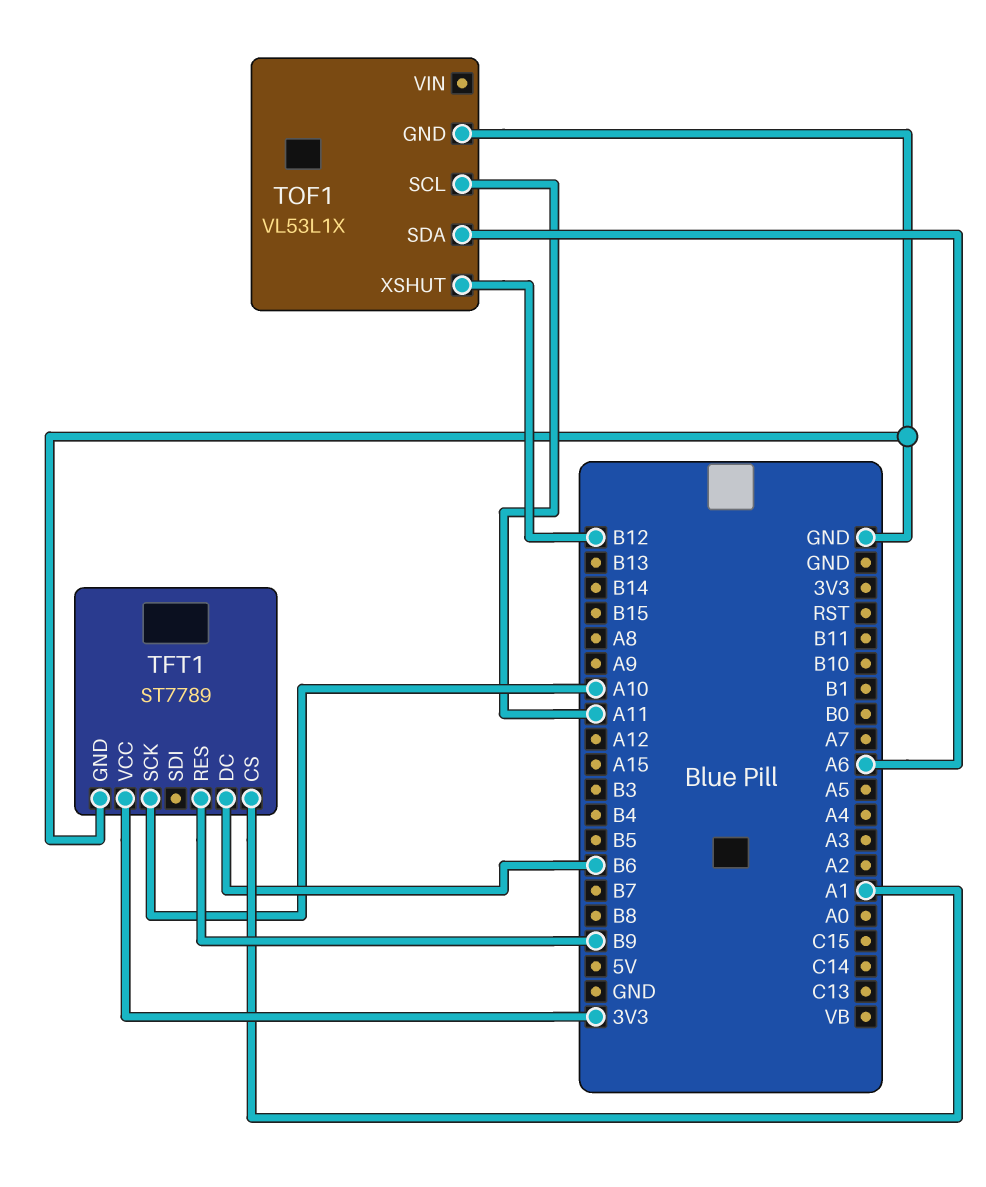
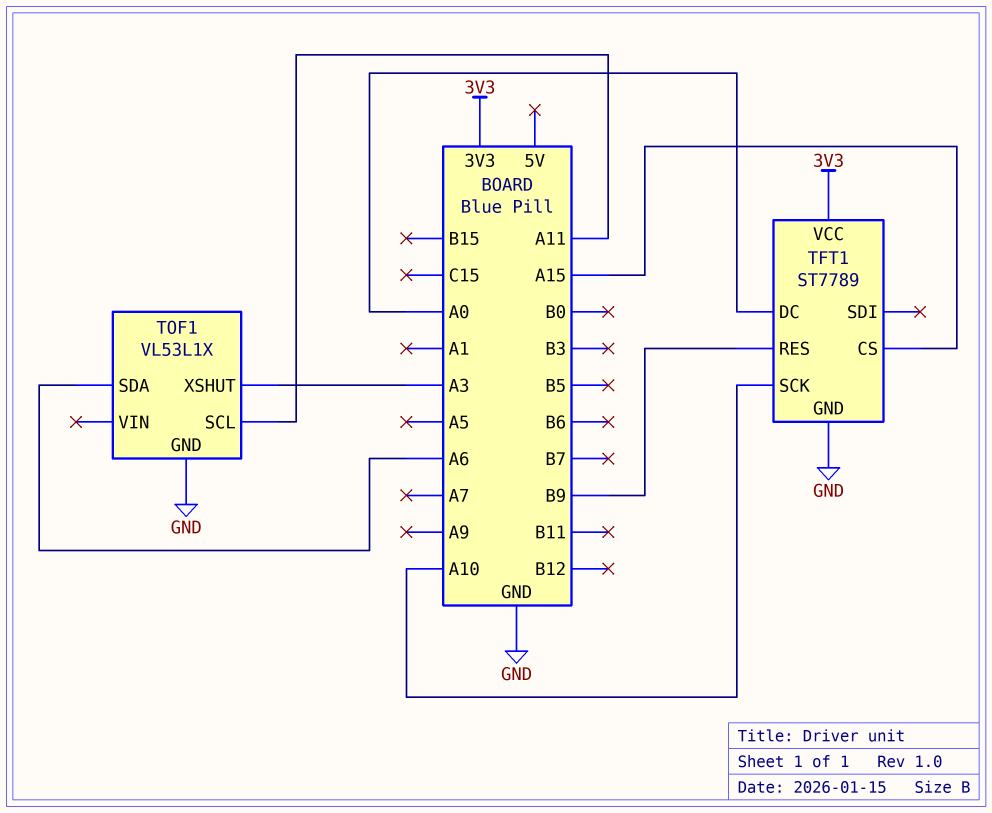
TFT1 pin CS: A1 -> A15
TFT1 pin DC: B6 -> A0
TOF1 pin XSHUT: B12 -> A3

